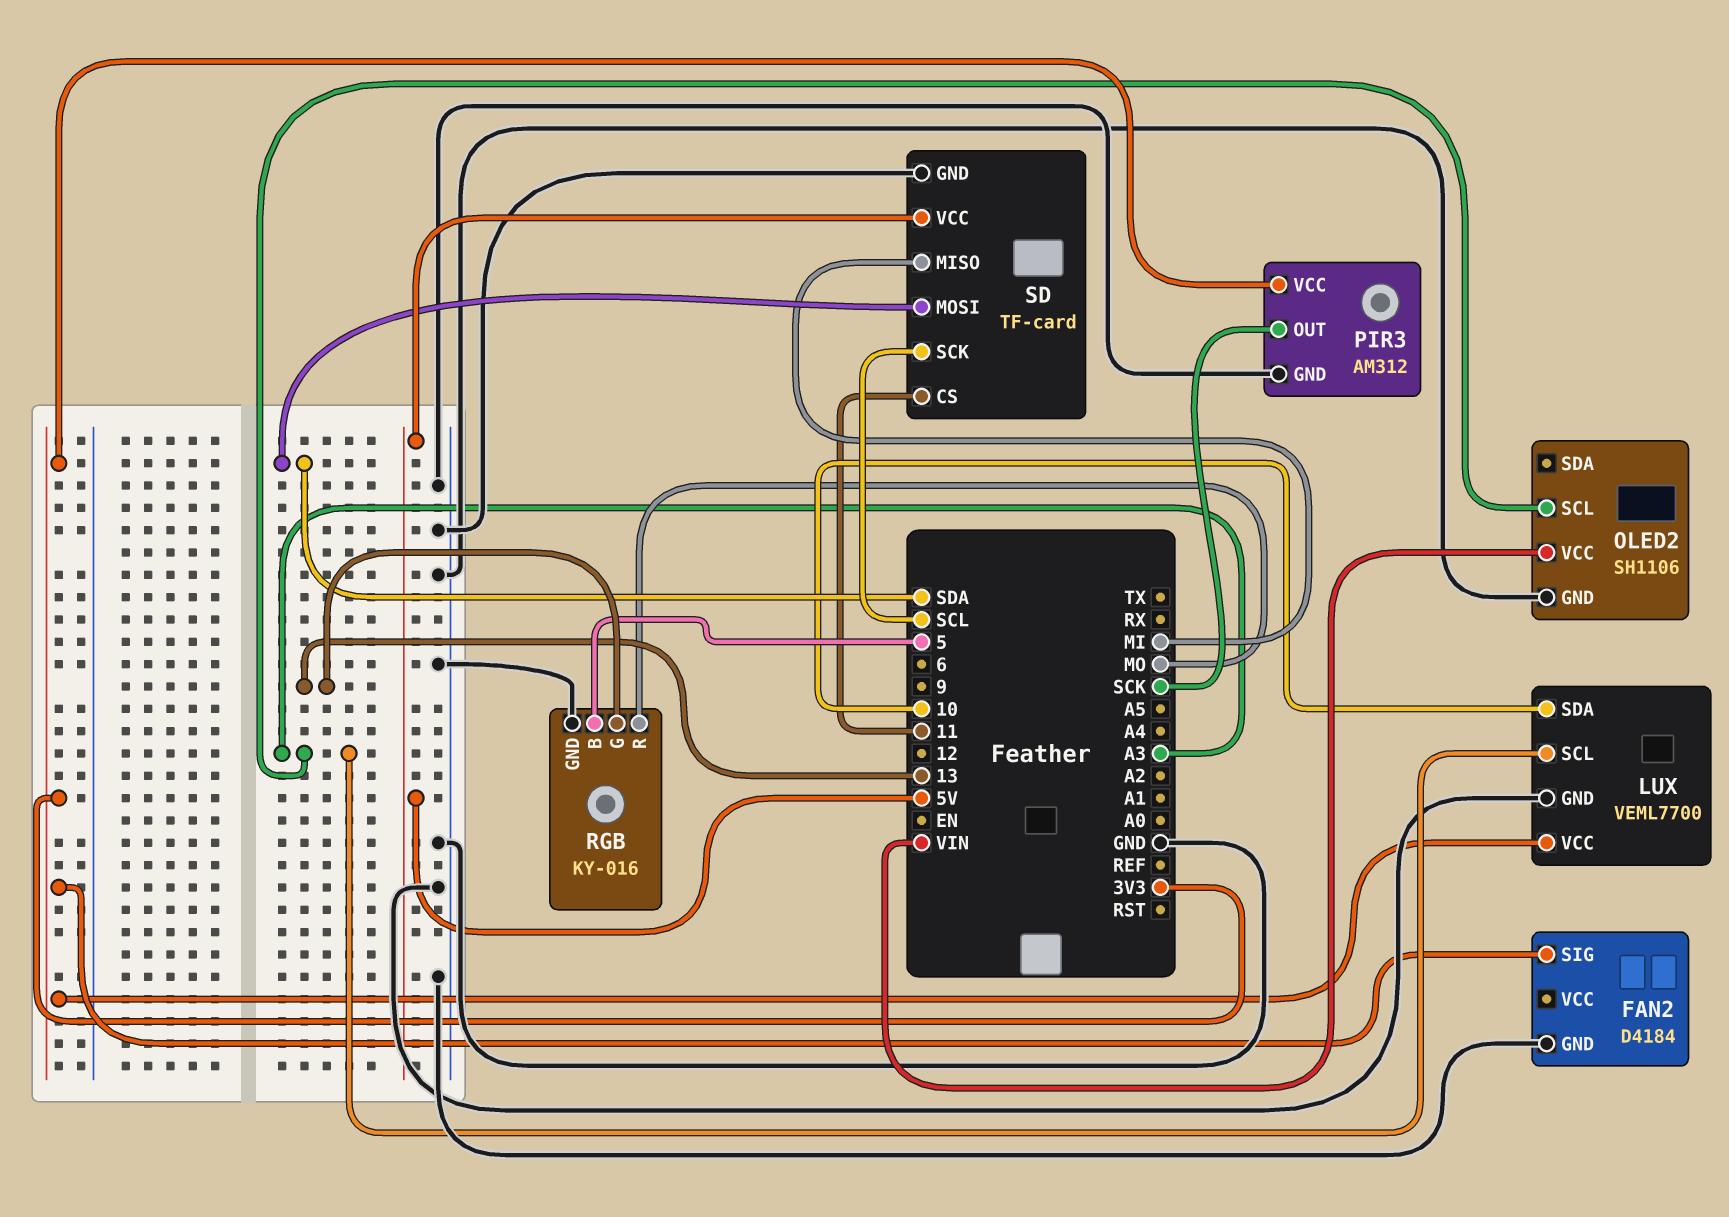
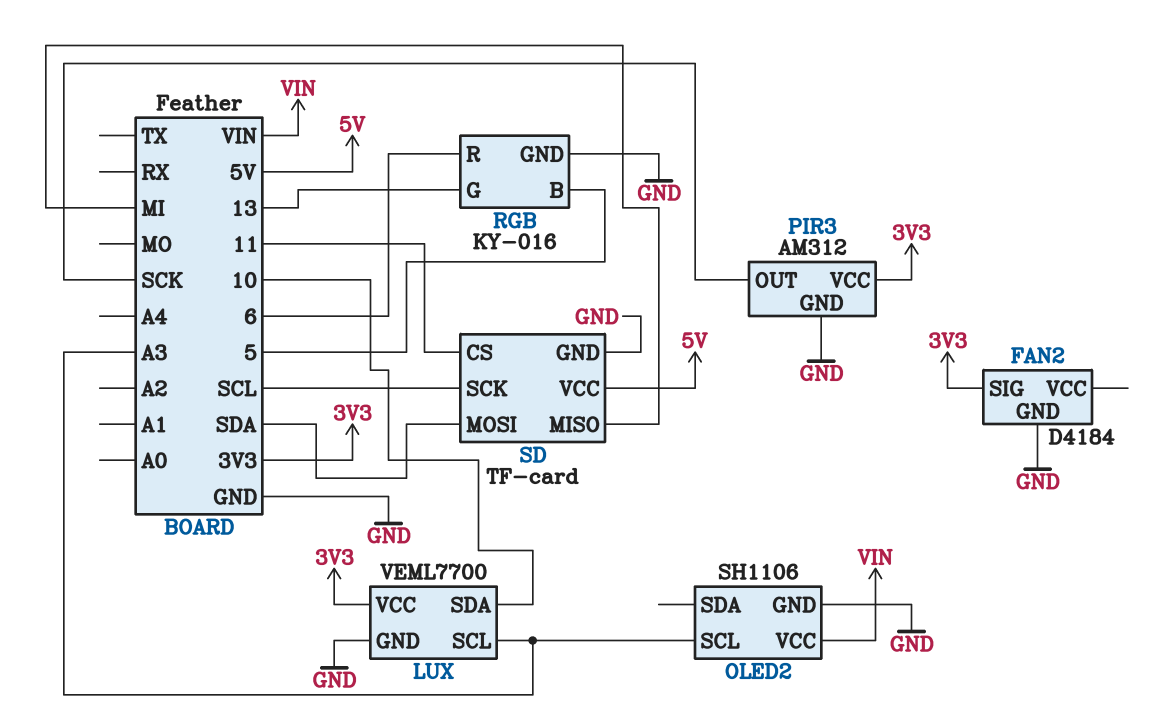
RGB pin R: MO -> 6

